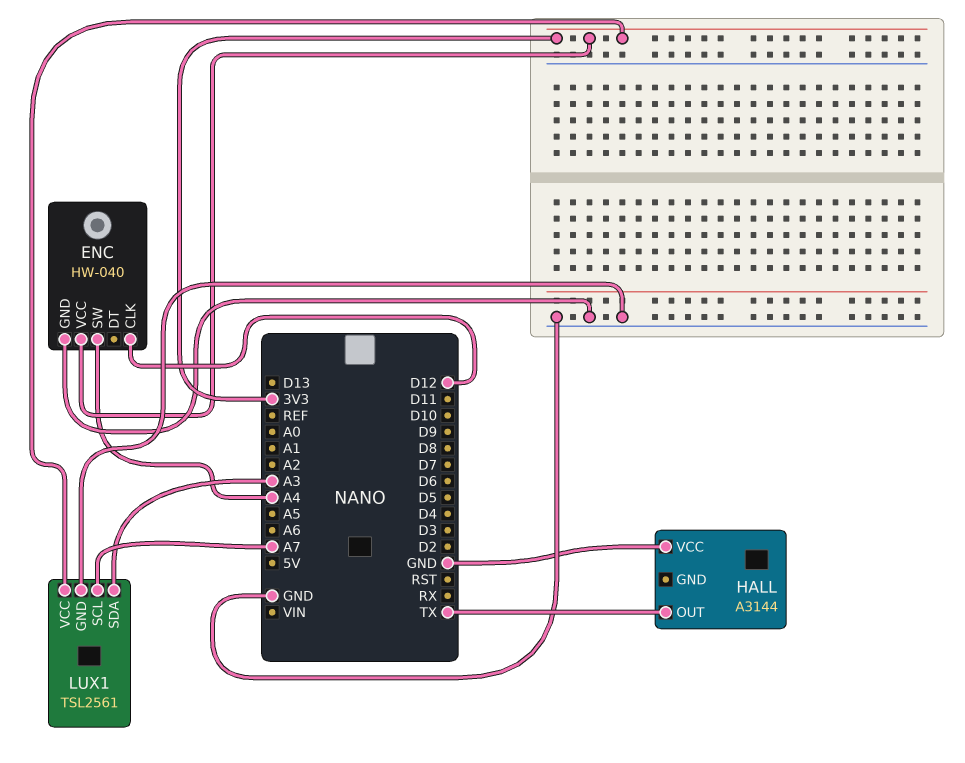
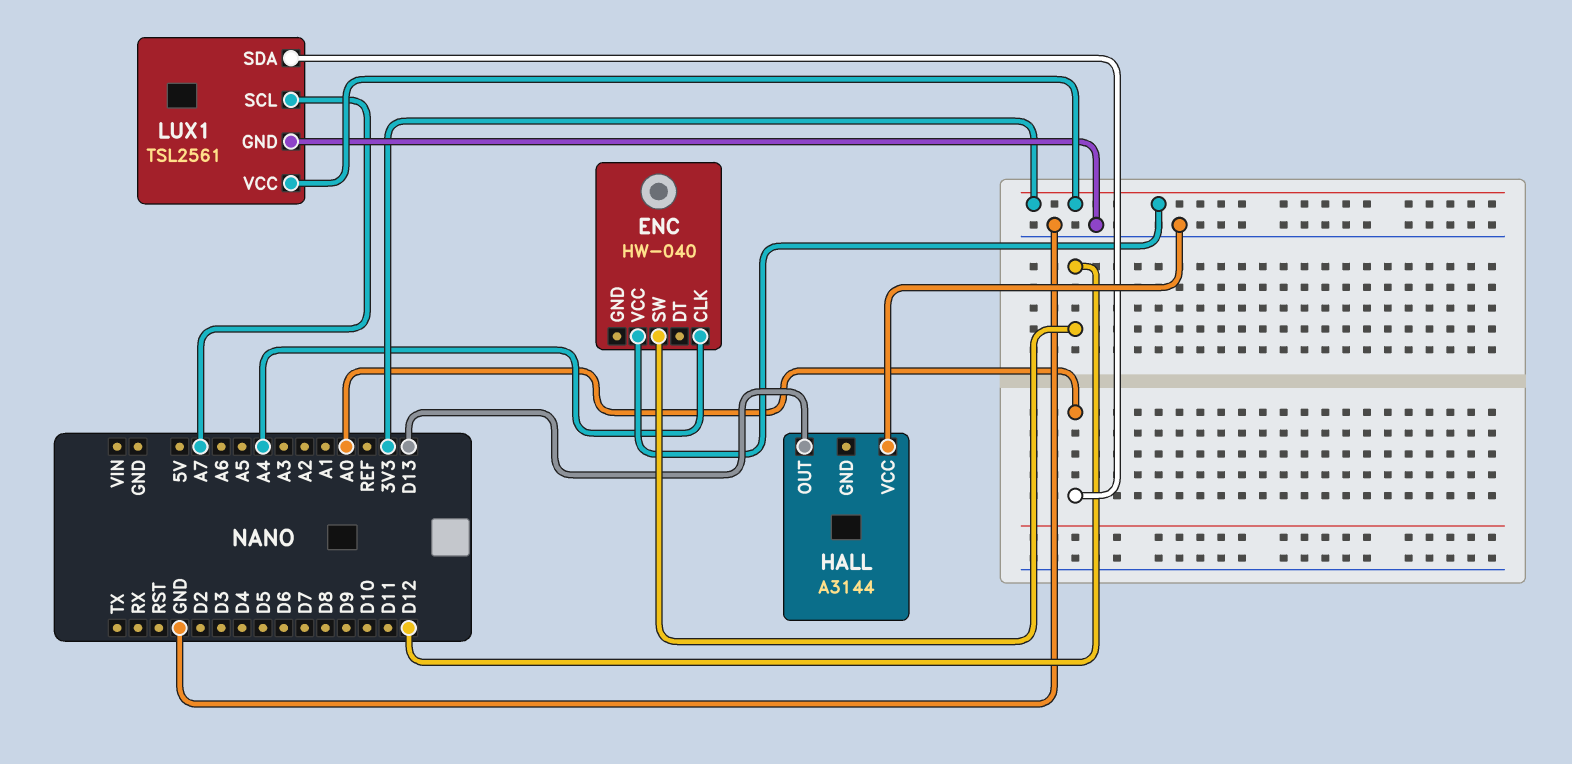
ENC pin CLK: D12 -> A4
ENC pin GND: GND -> none
ENC pin SW: A4 -> D12
HALL pin OUT: TX -> D13
LUX1 pin SDA: A3 -> A0

